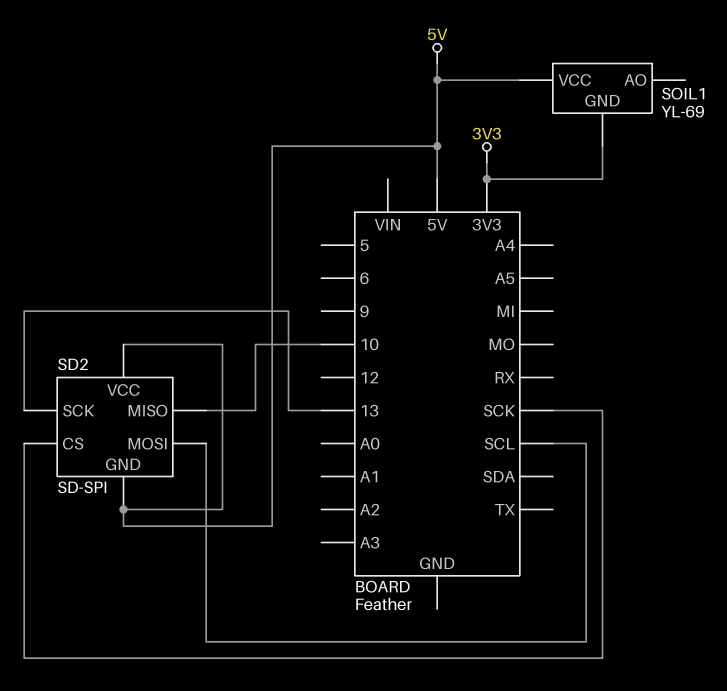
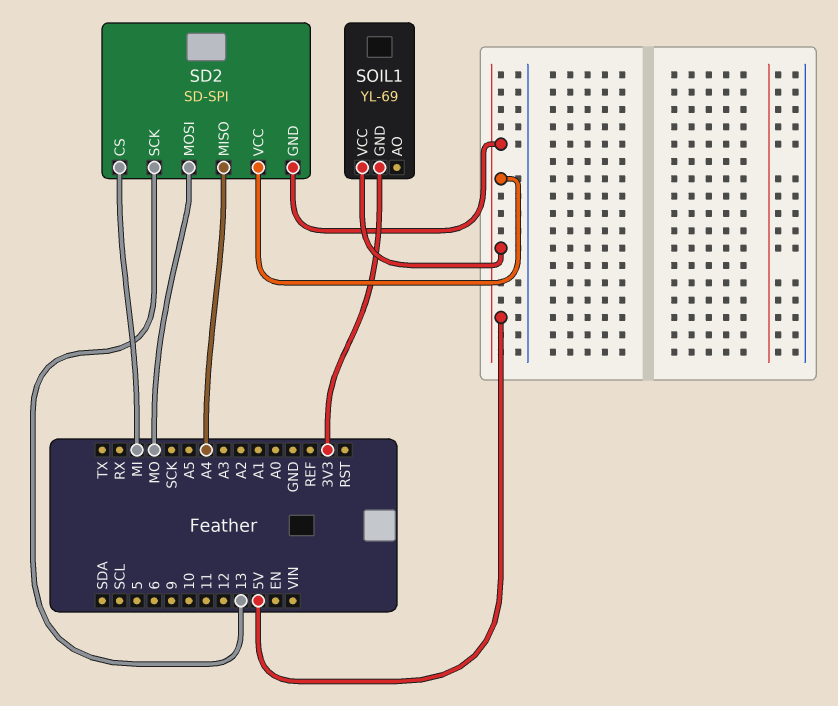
SD2 pin CS: SCK -> MI
SD2 pin MISO: 10 -> A4
SD2 pin MOSI: SCL -> MO

